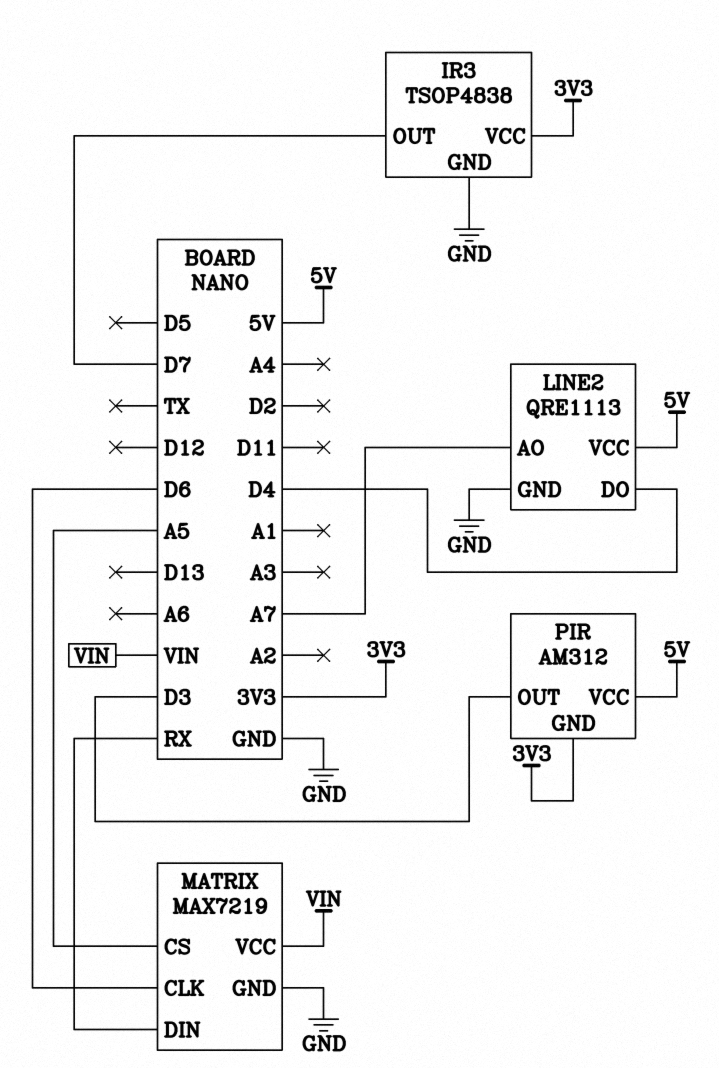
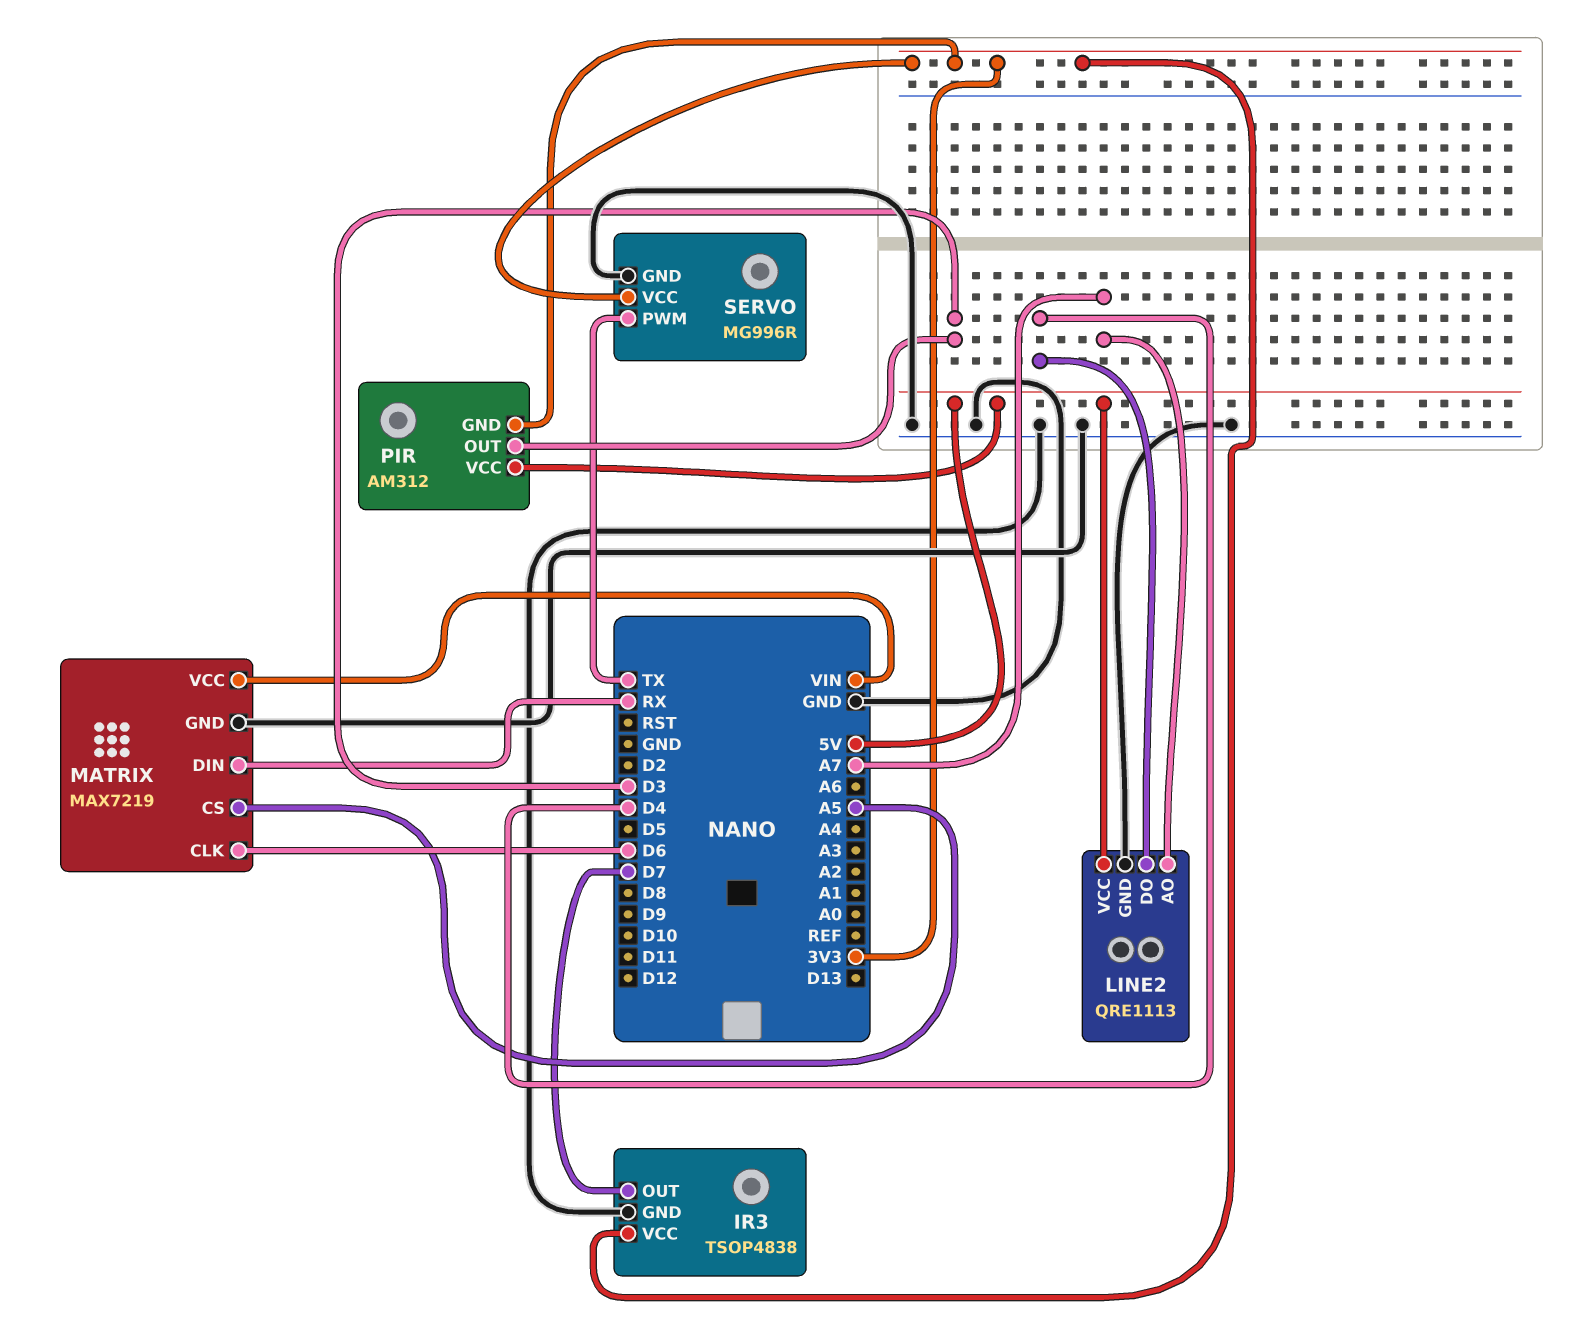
SERVO: none -> MG996R
SERVO pin GND: none -> GND
SERVO pin PWM: none -> TX
SERVO pin VCC: none -> 3V3

